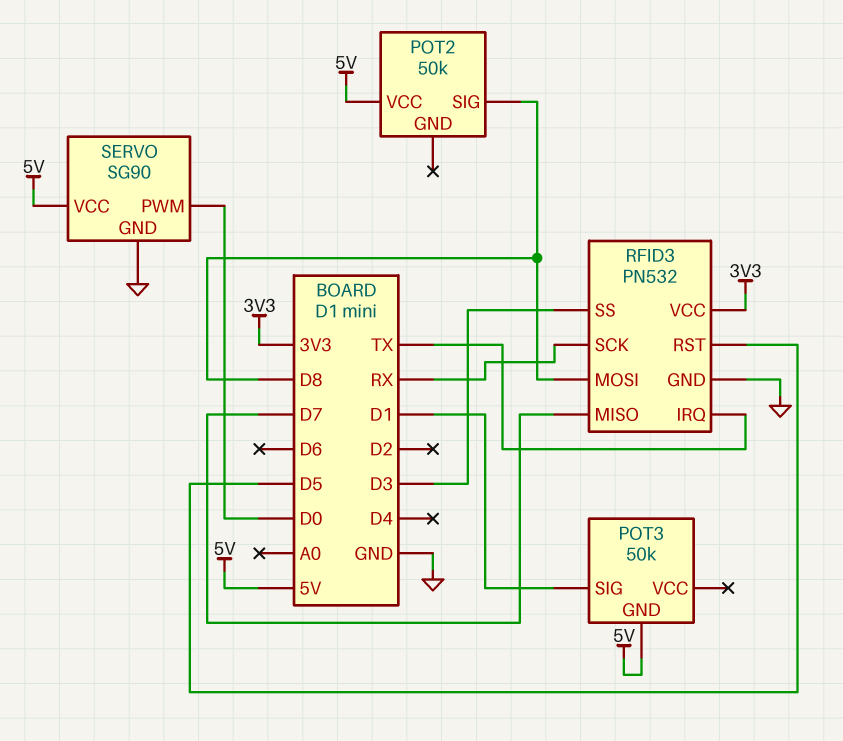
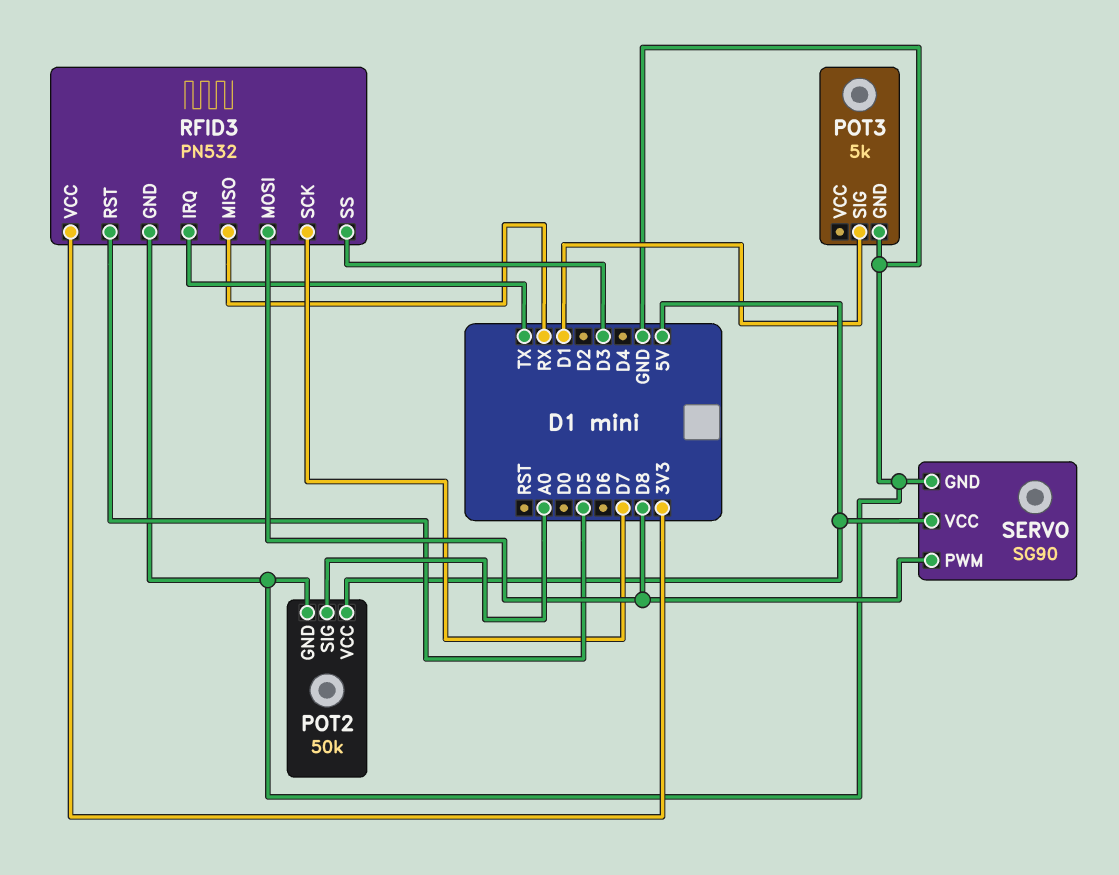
POT2 pin GND: none -> GND
POT2 pin SIG: D8 -> A0
POT3: 50k -> 5k
POT3 pin GND: 5V -> GND
RFID3 pin MISO: D7 -> RX
RFID3 pin SCK: RX -> D7
SERVO pin PWM: D0 -> D8

